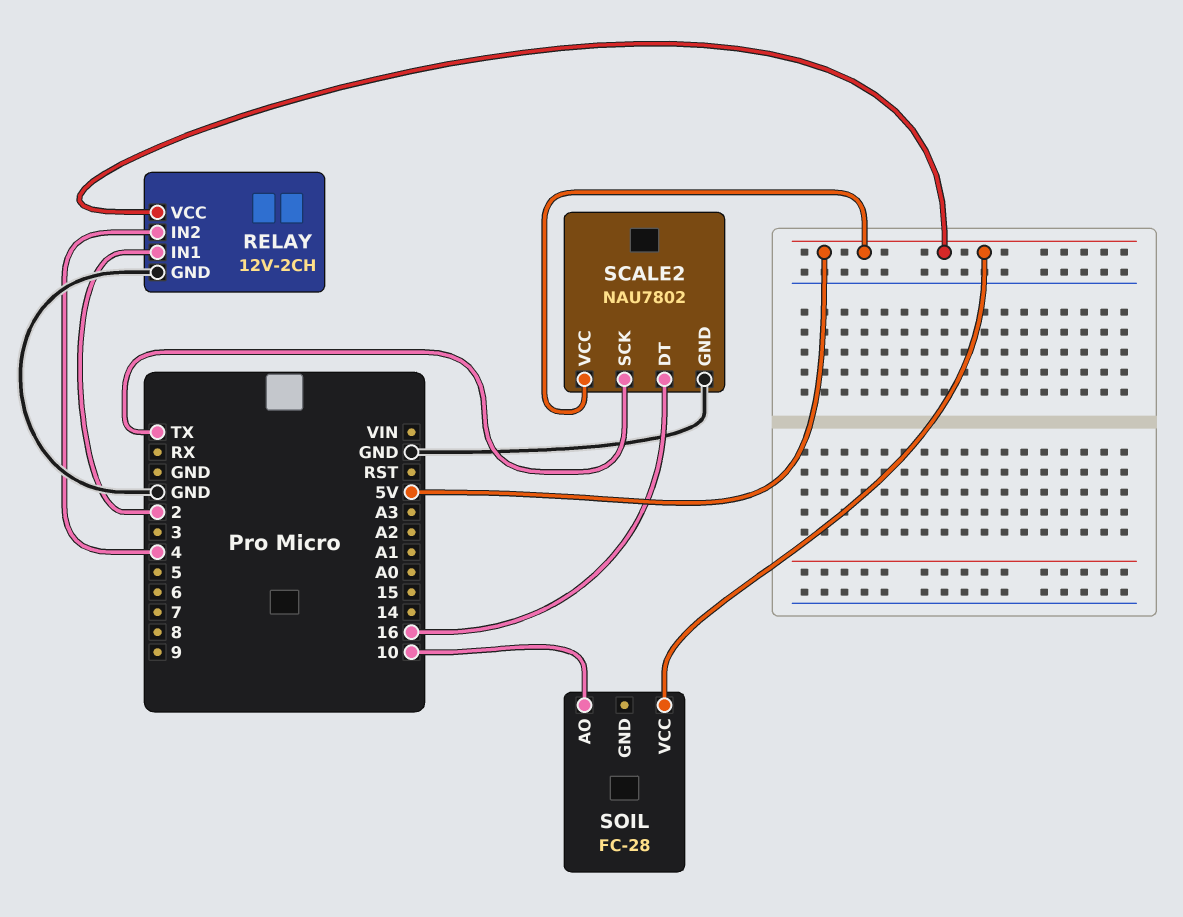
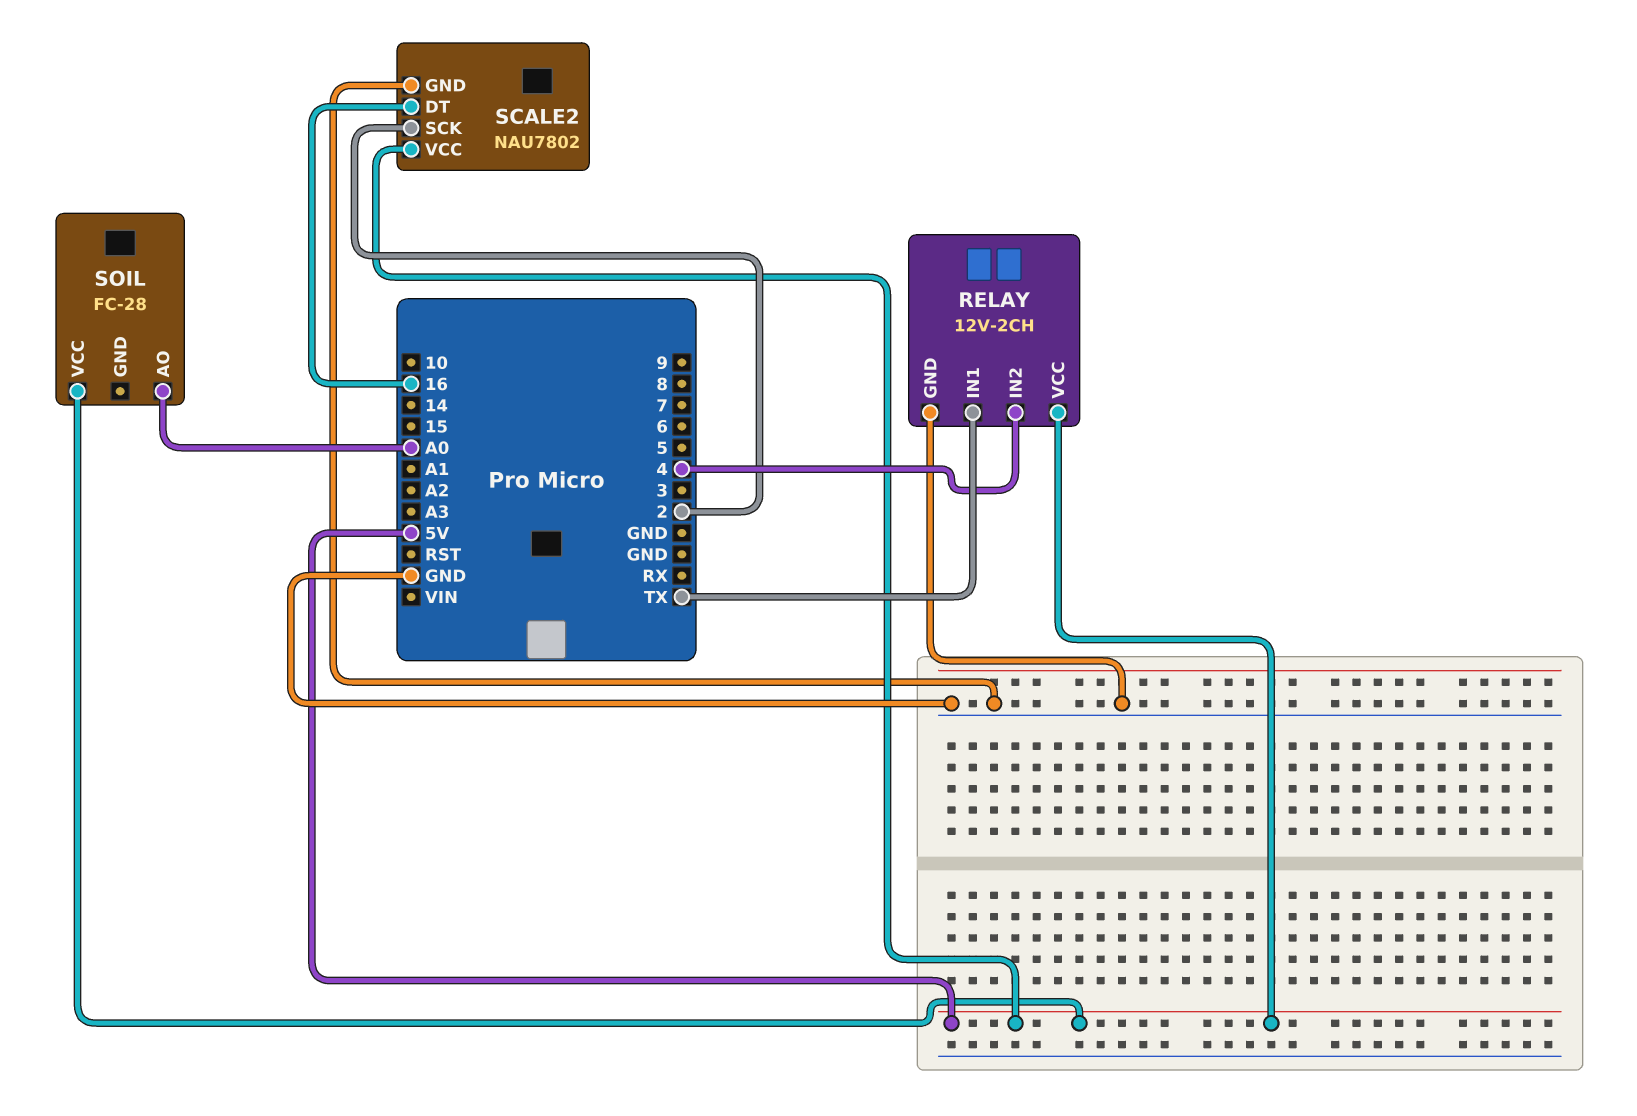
RELAY pin IN1: 2 -> TX
SCALE2 pin SCK: TX -> 2
SOIL pin AO: 10 -> A0

